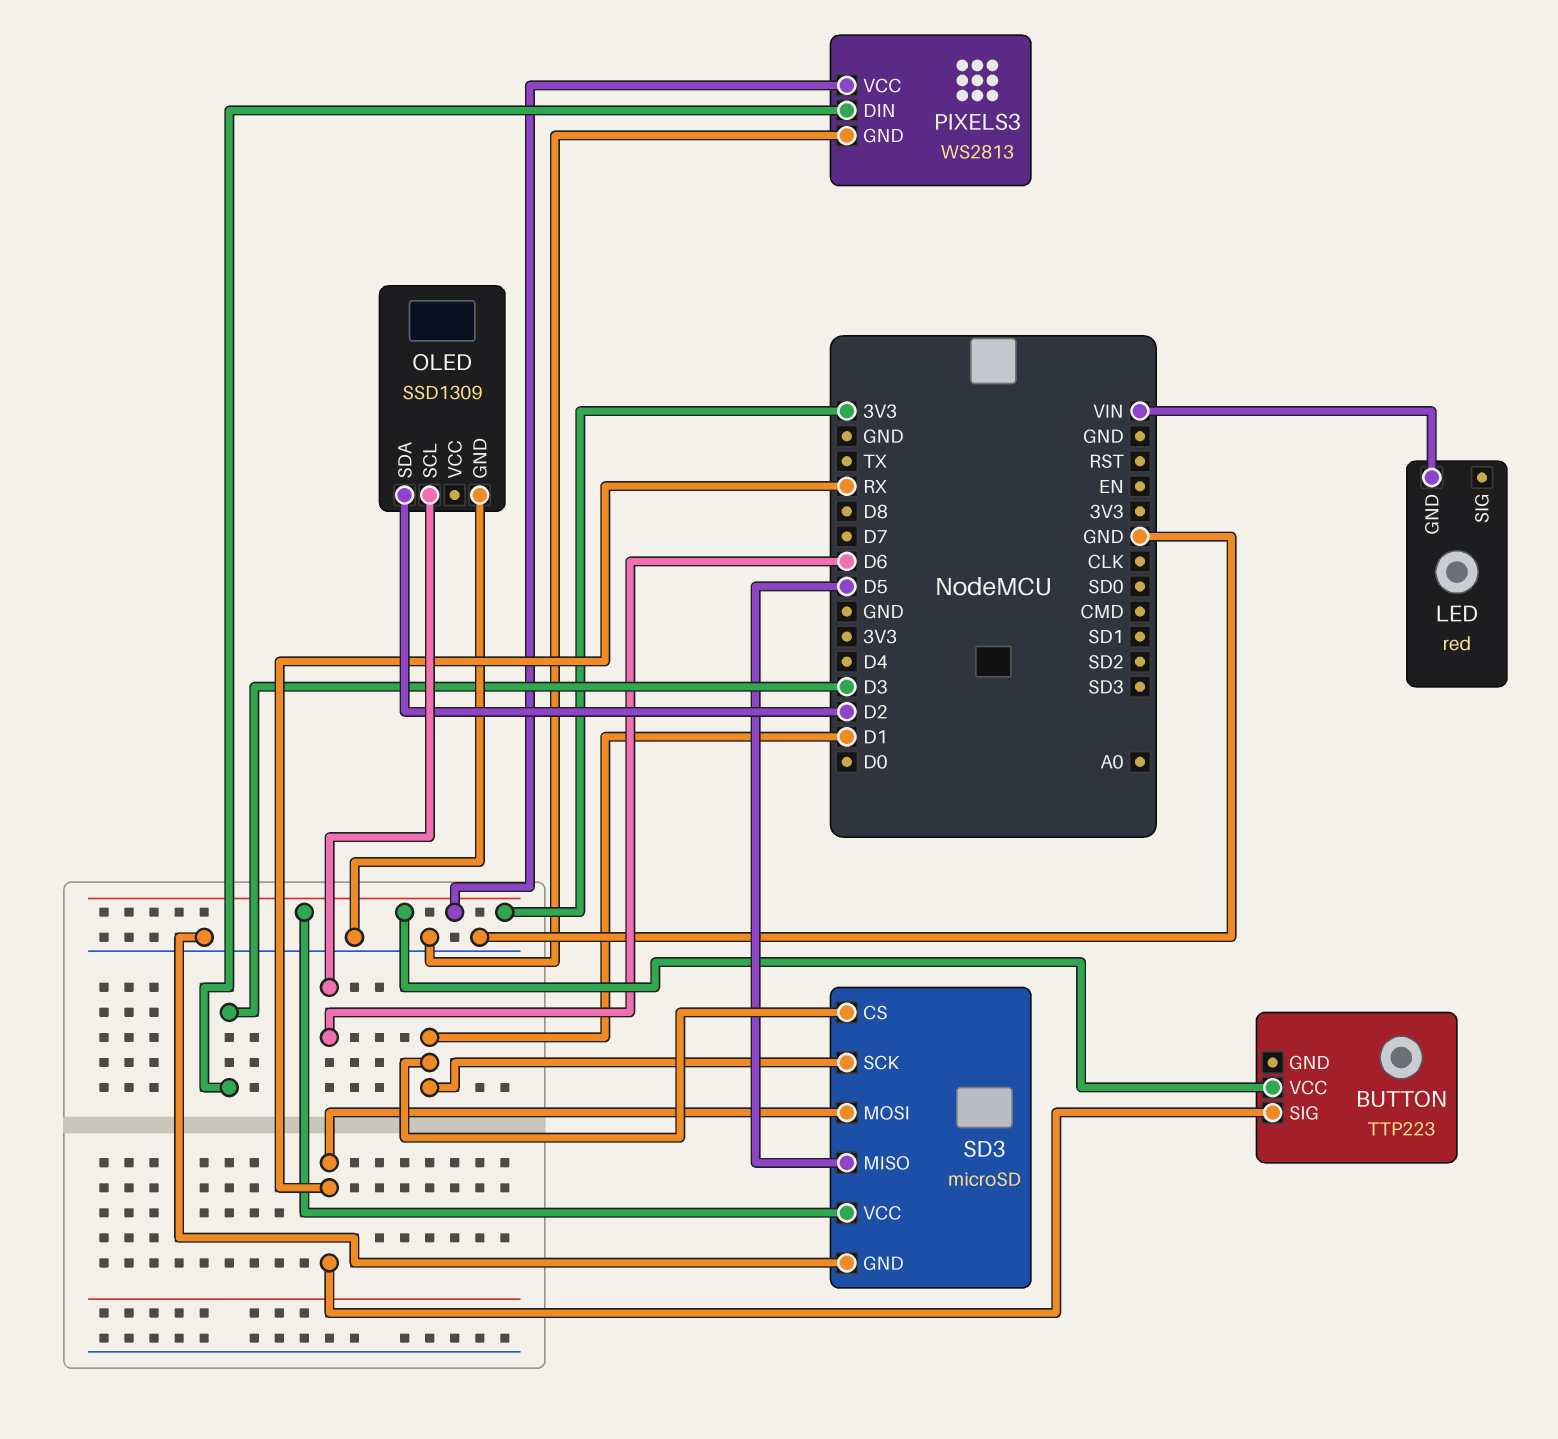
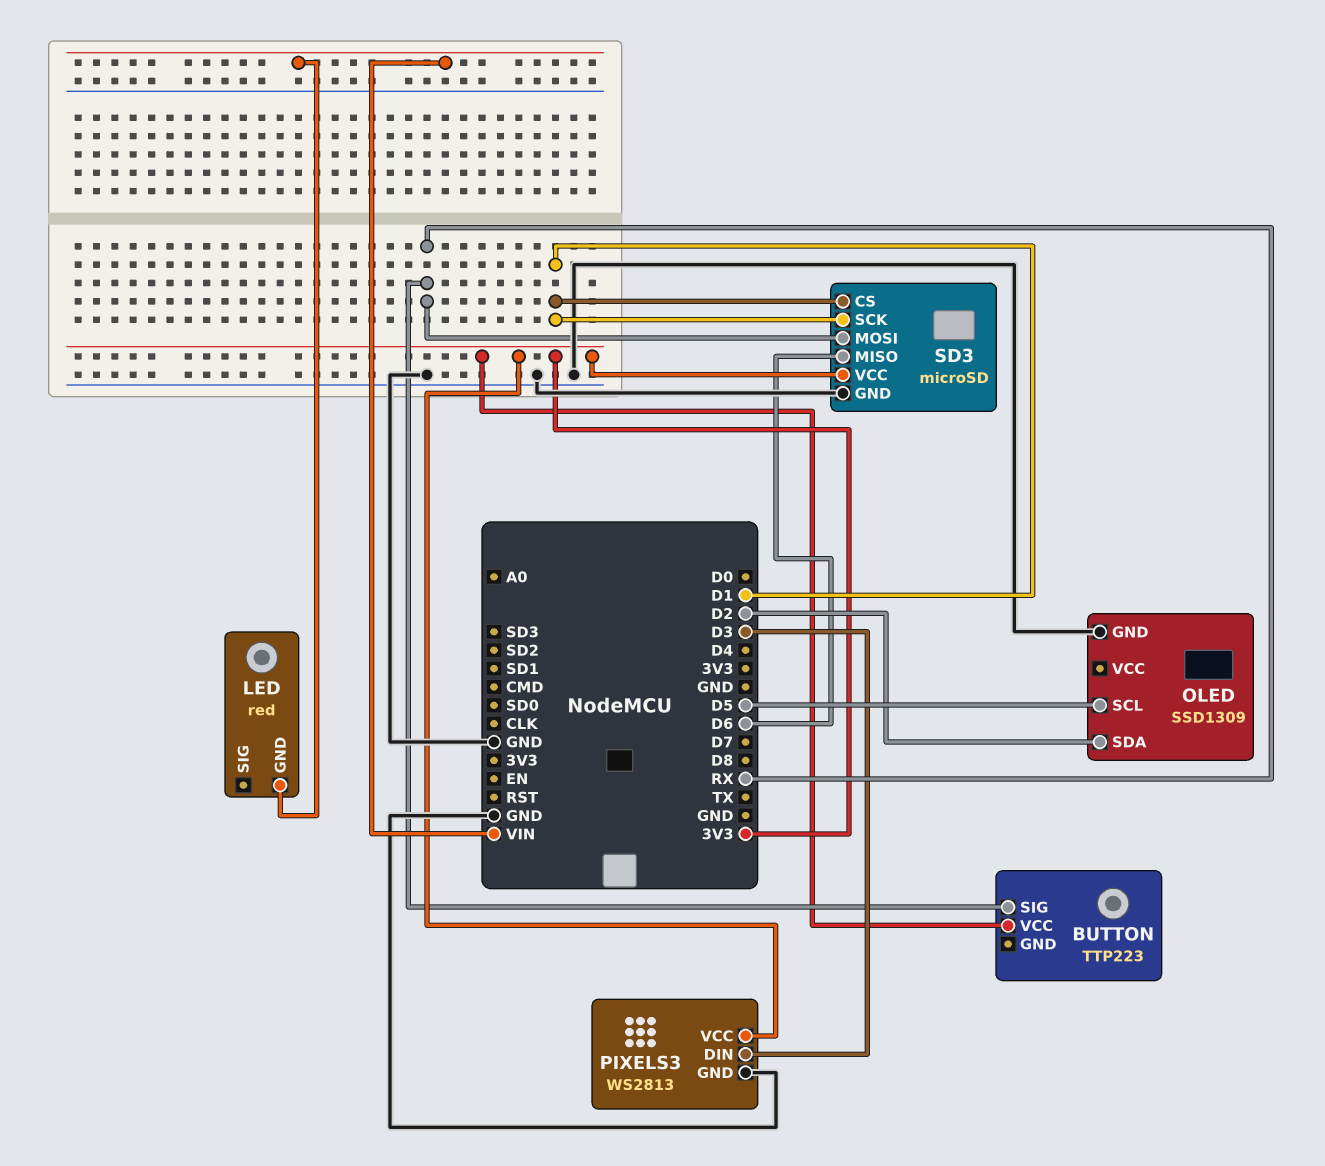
OLED pin SCL: D6 -> D5
SD3 pin MISO: D5 -> D6

